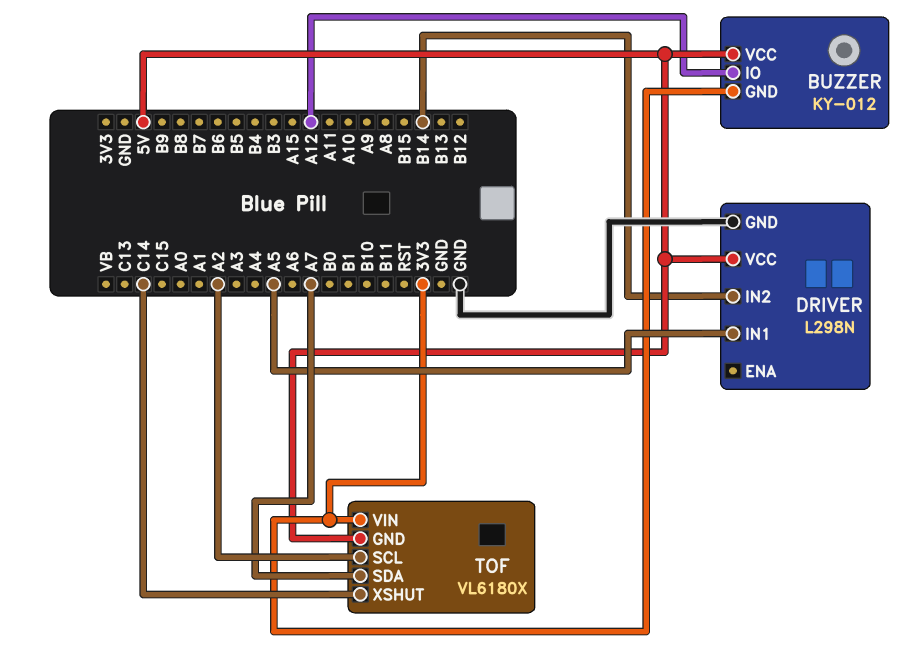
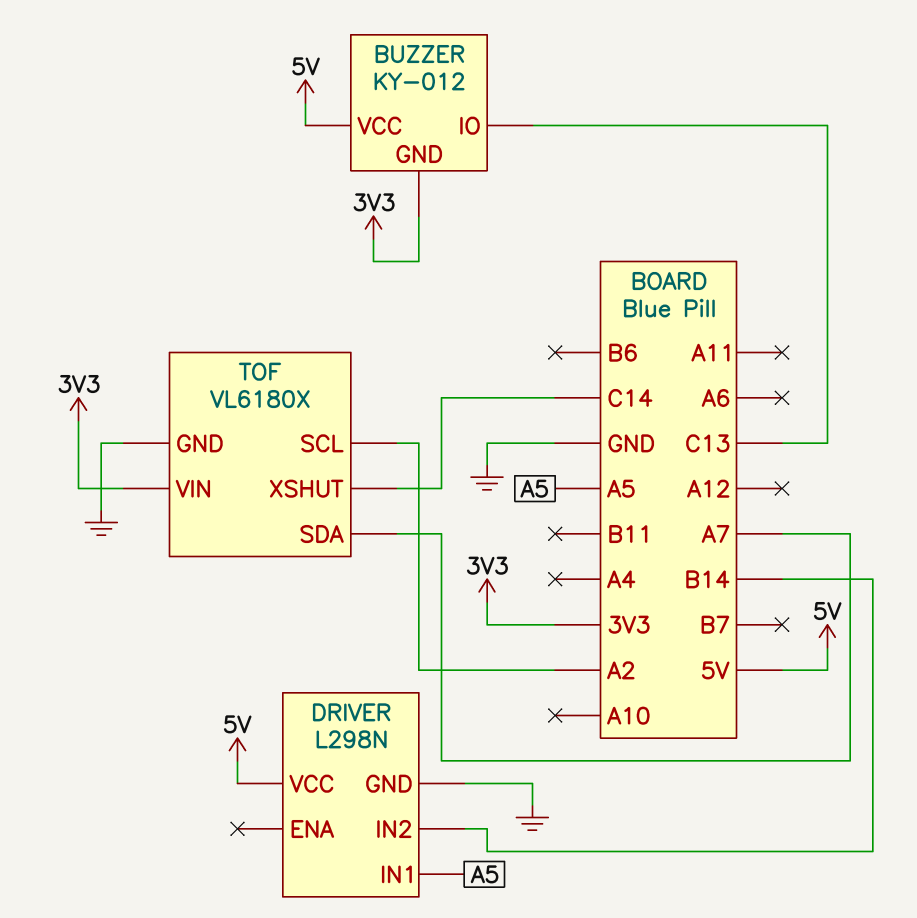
BUZZER pin IO: A12 -> C13
TOF pin GND: 5V -> GND

